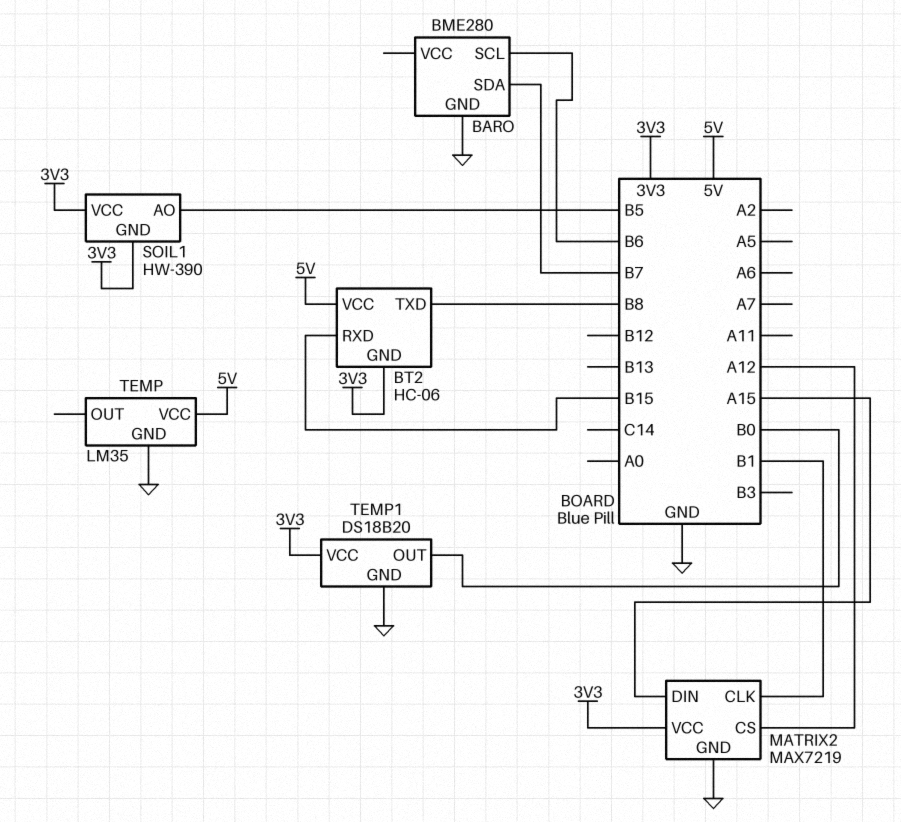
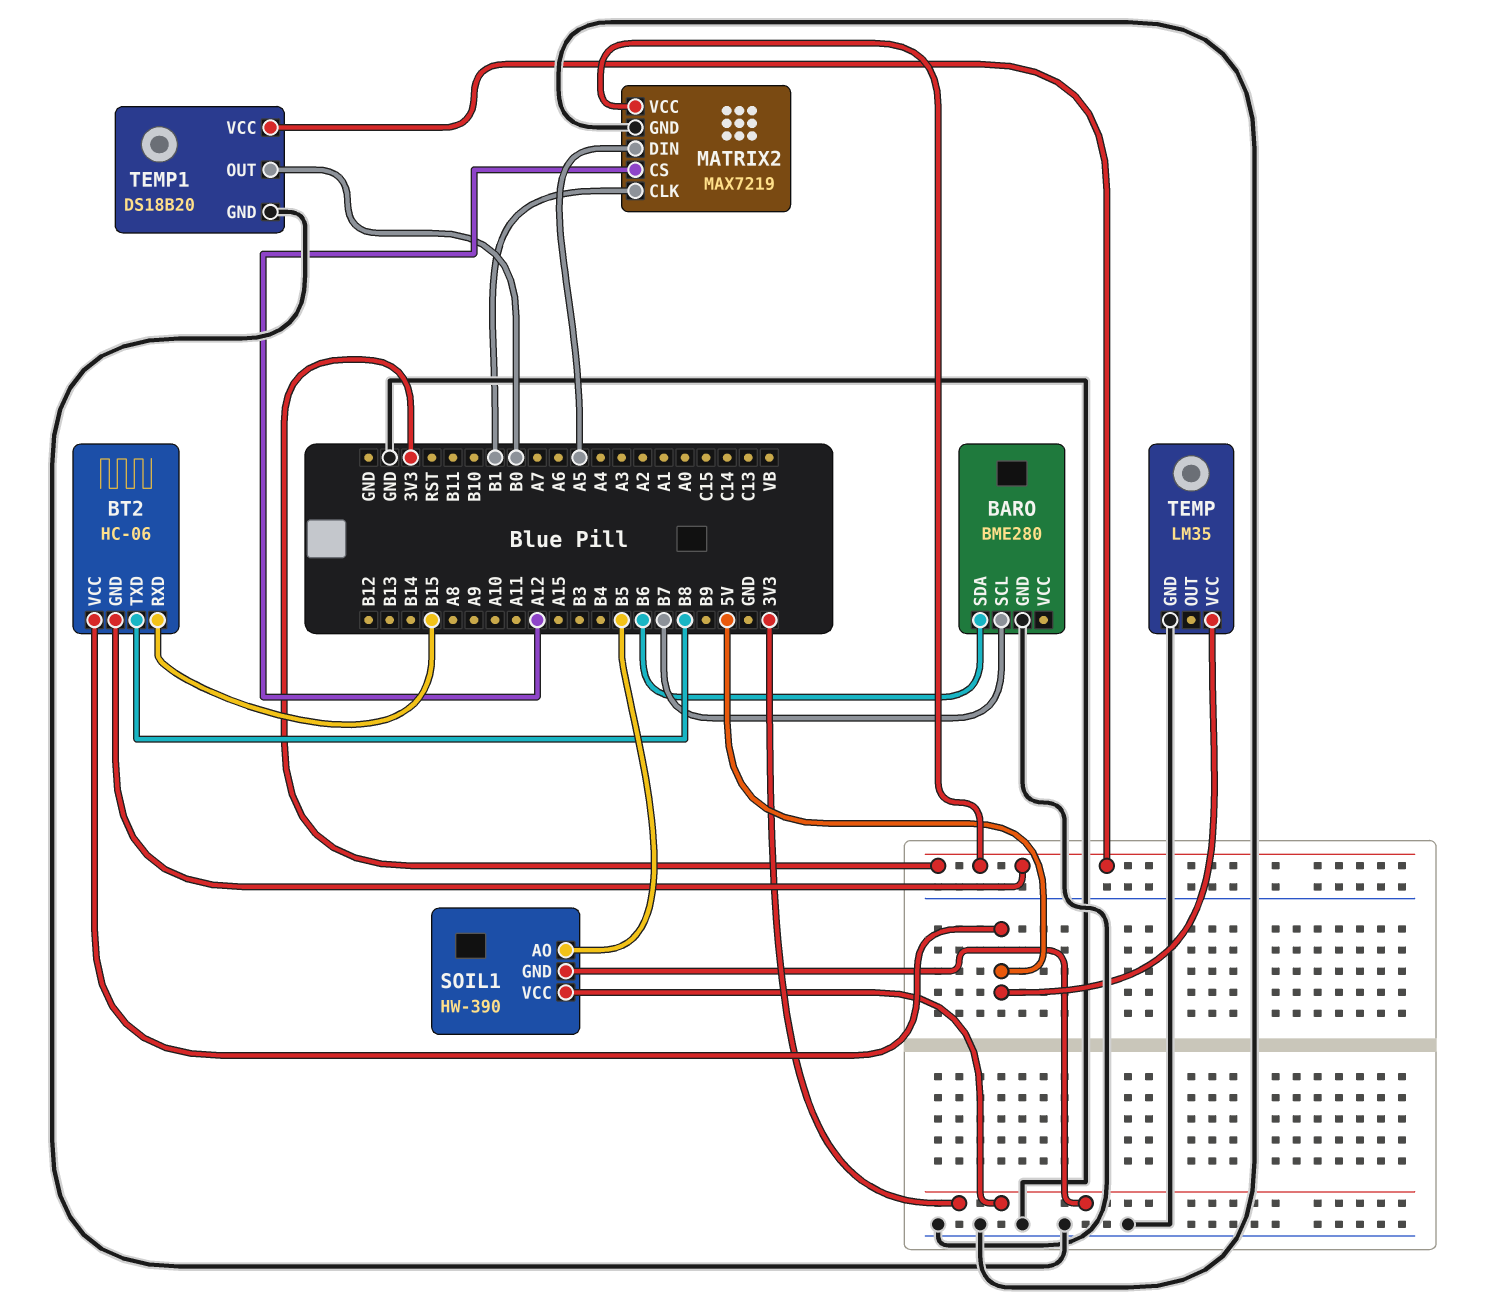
BARO pin SCL: B6 -> B7
BARO pin SDA: B7 -> B6
MATRIX2 pin DIN: A15 -> A5

